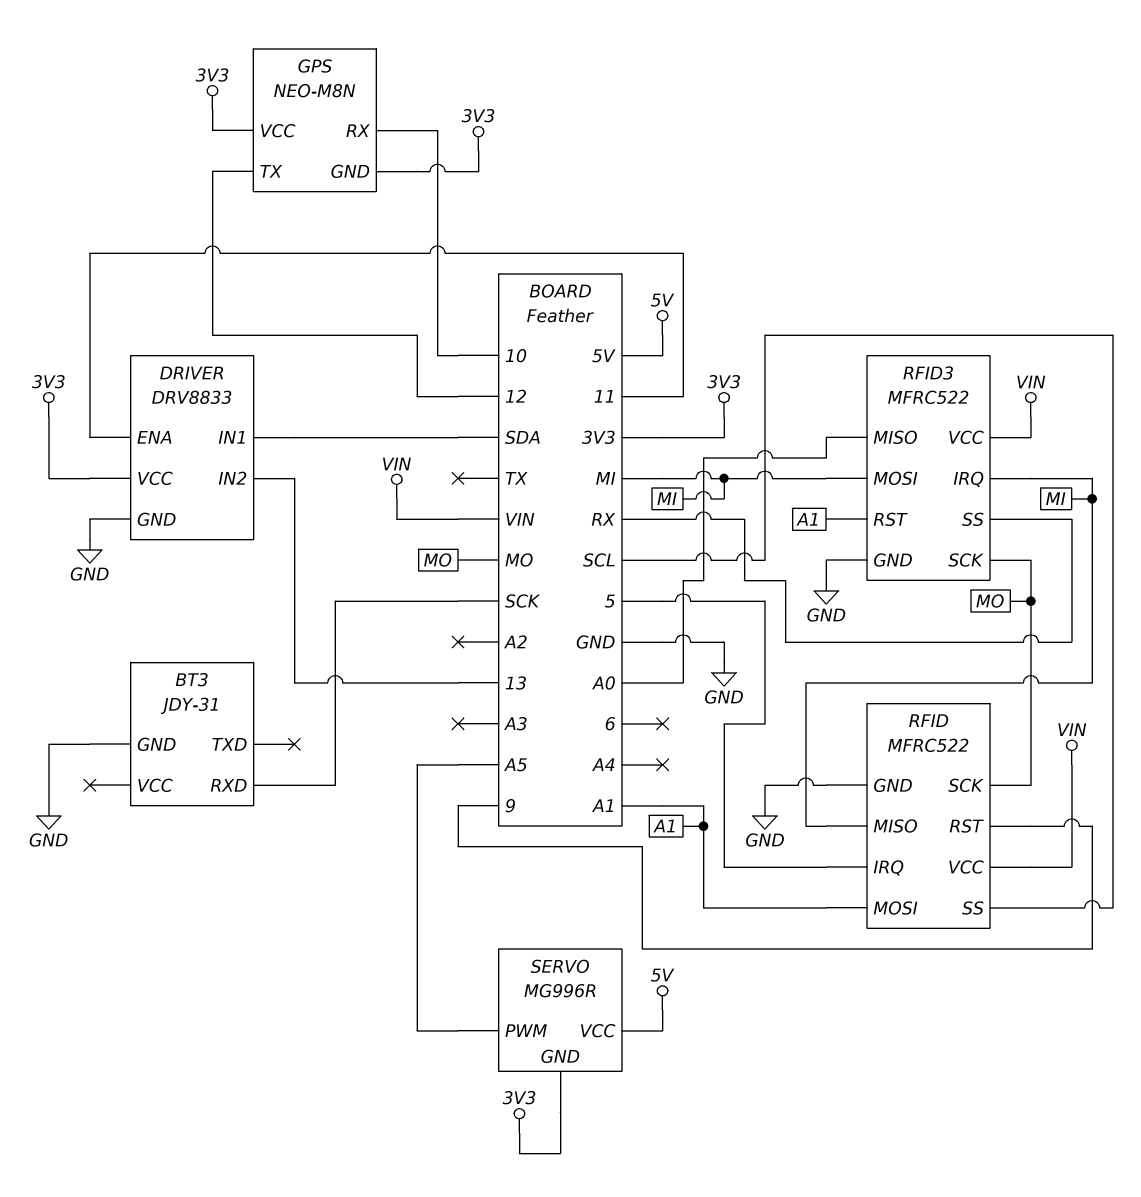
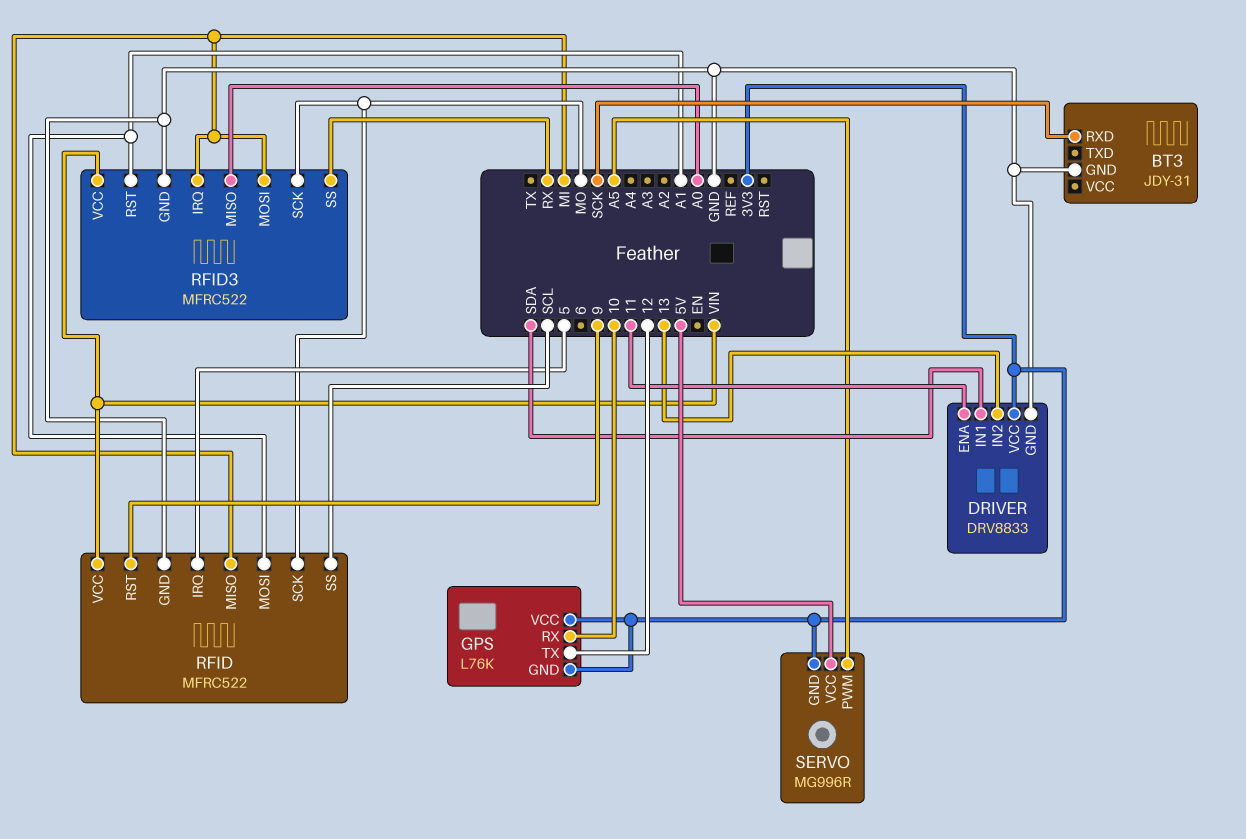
GPS: NEO-M8N -> L76K

